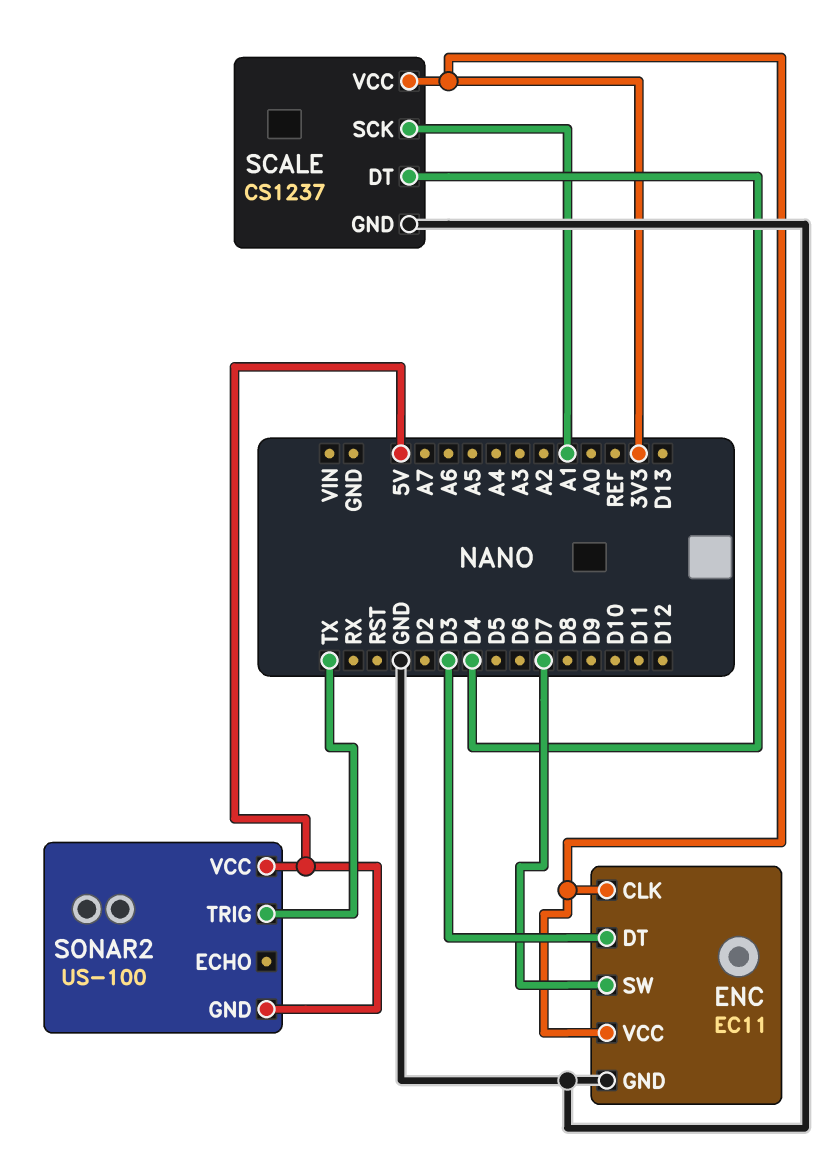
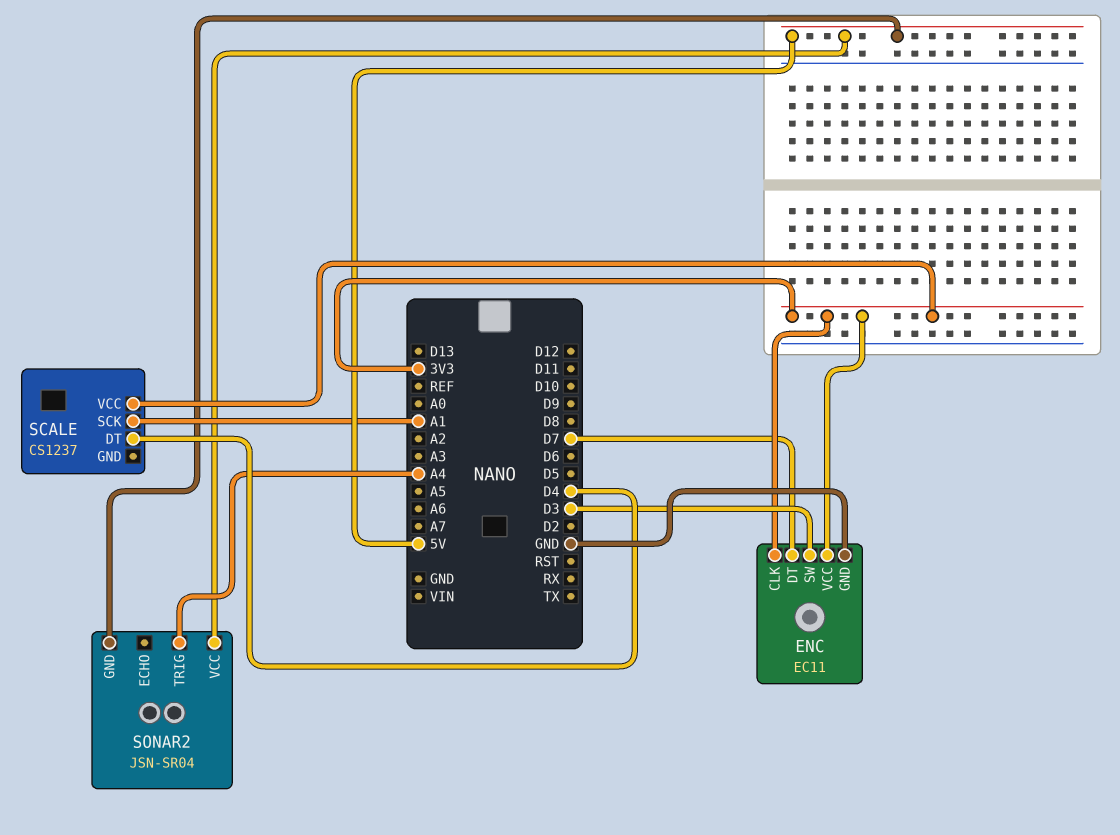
ENC pin DT: D3 -> D7
ENC pin SW: D7 -> D3
SCALE pin GND: GND -> none
SONAR2: US-100 -> JSN-SR04
SONAR2 pin TRIG: TX -> A4

